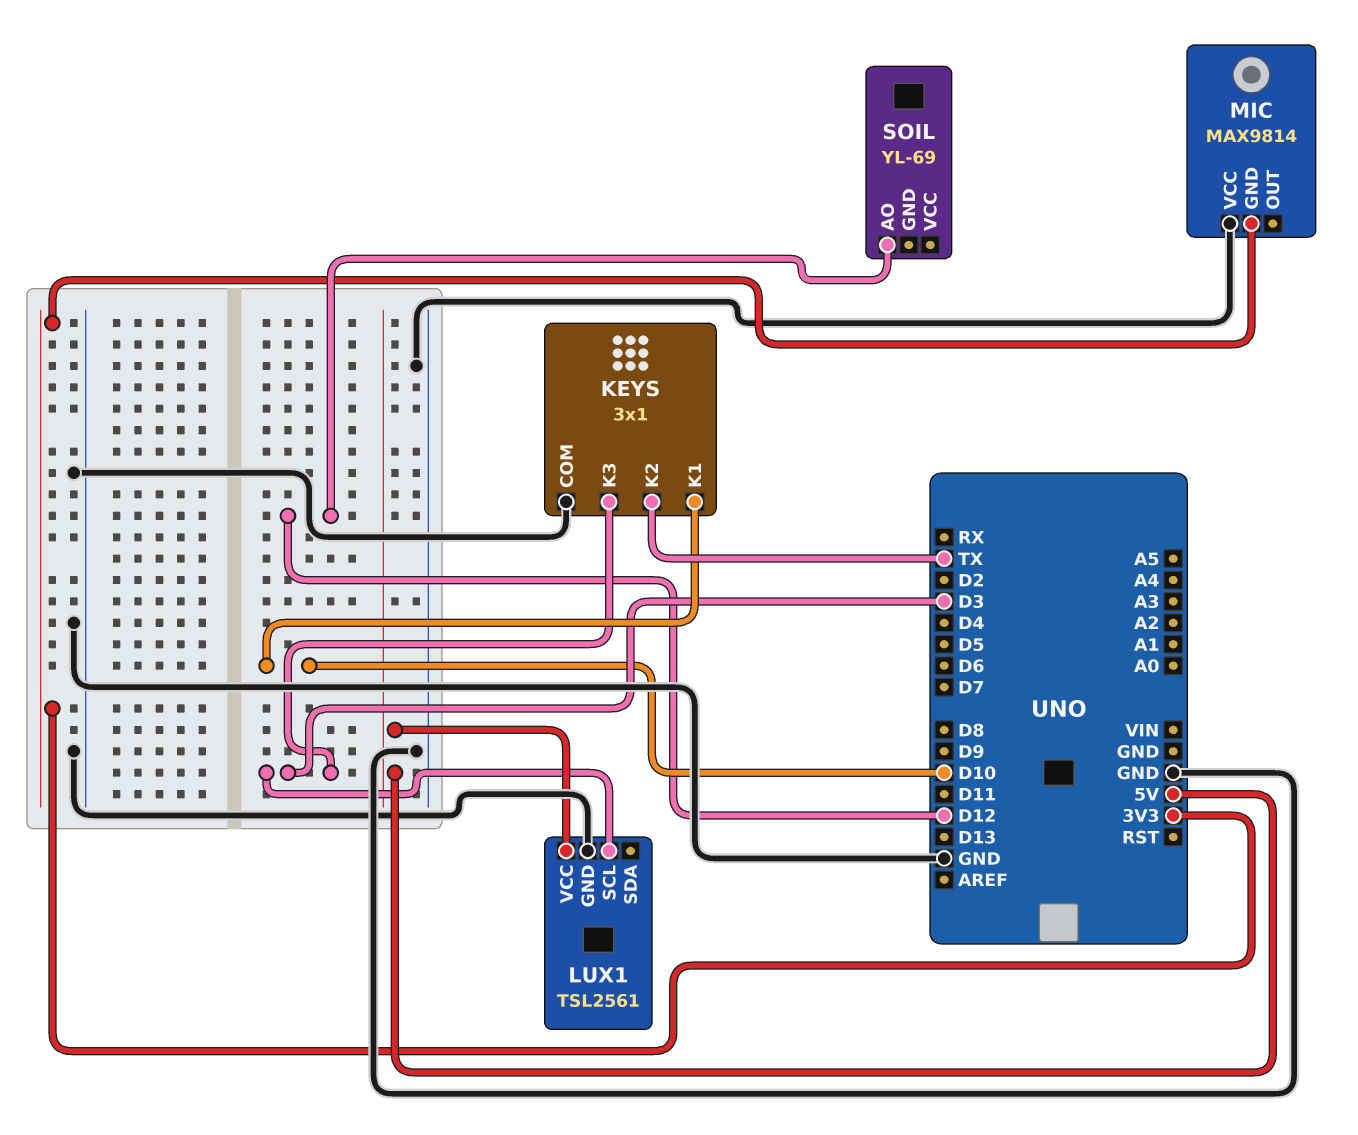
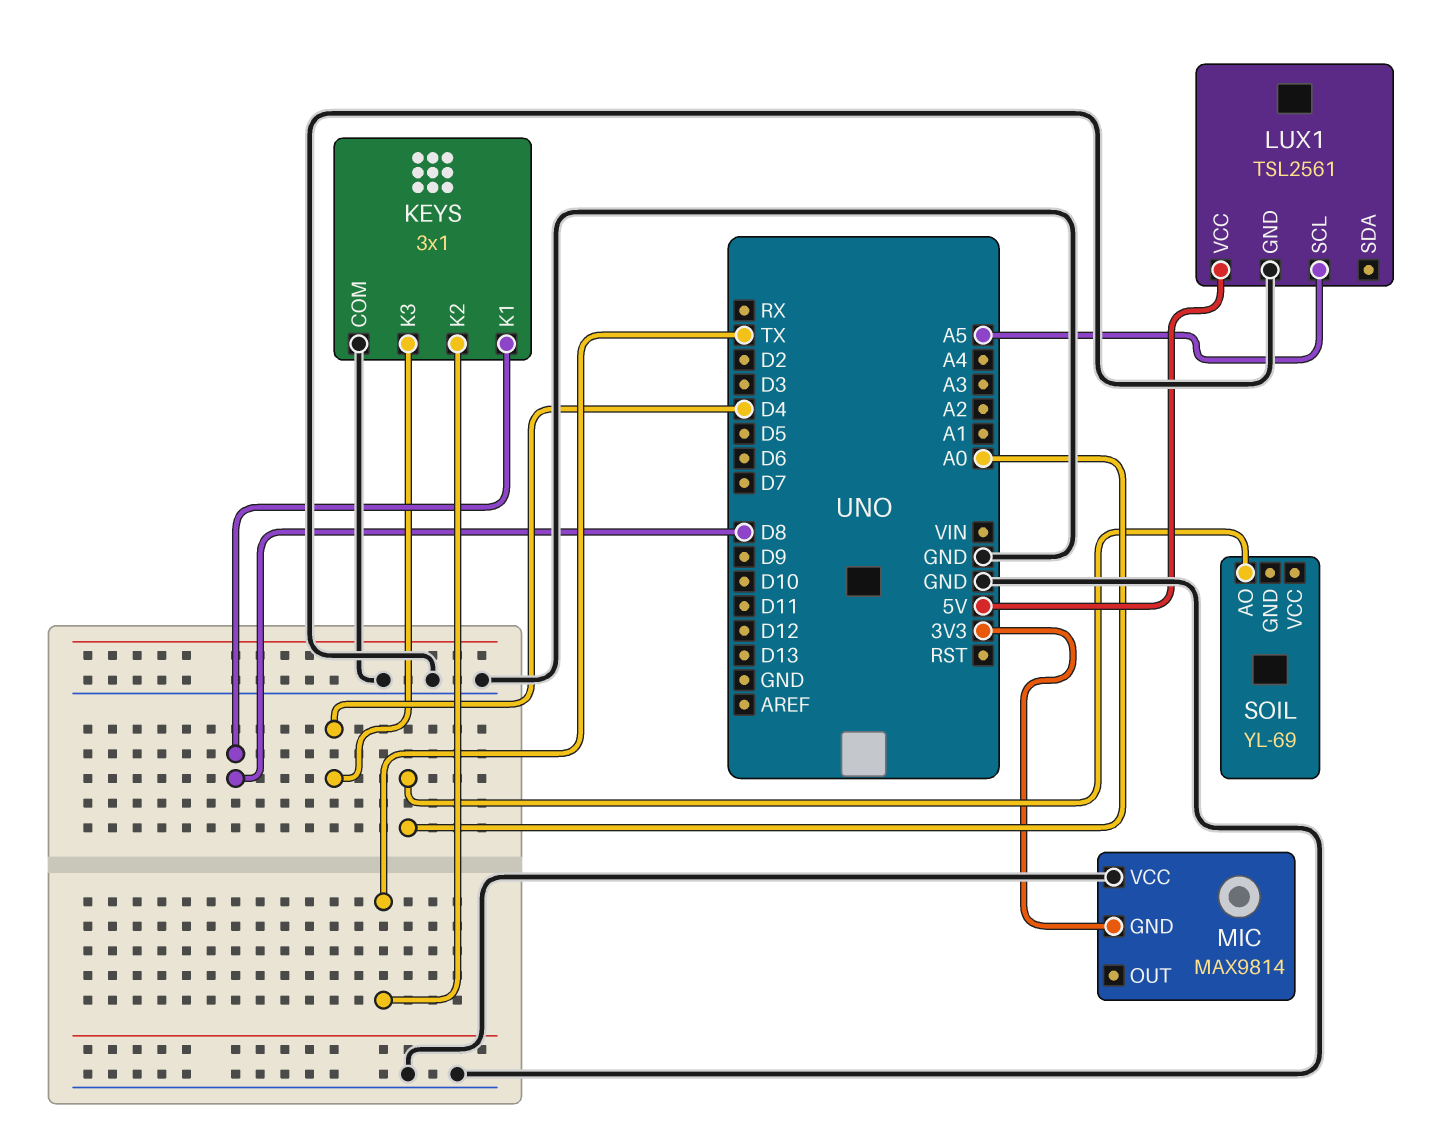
KEYS pin K1: D10 -> D8
KEYS pin K3: D3 -> D4
LUX1 pin SCL: D3 -> A5
SOIL pin AO: D12 -> A0

